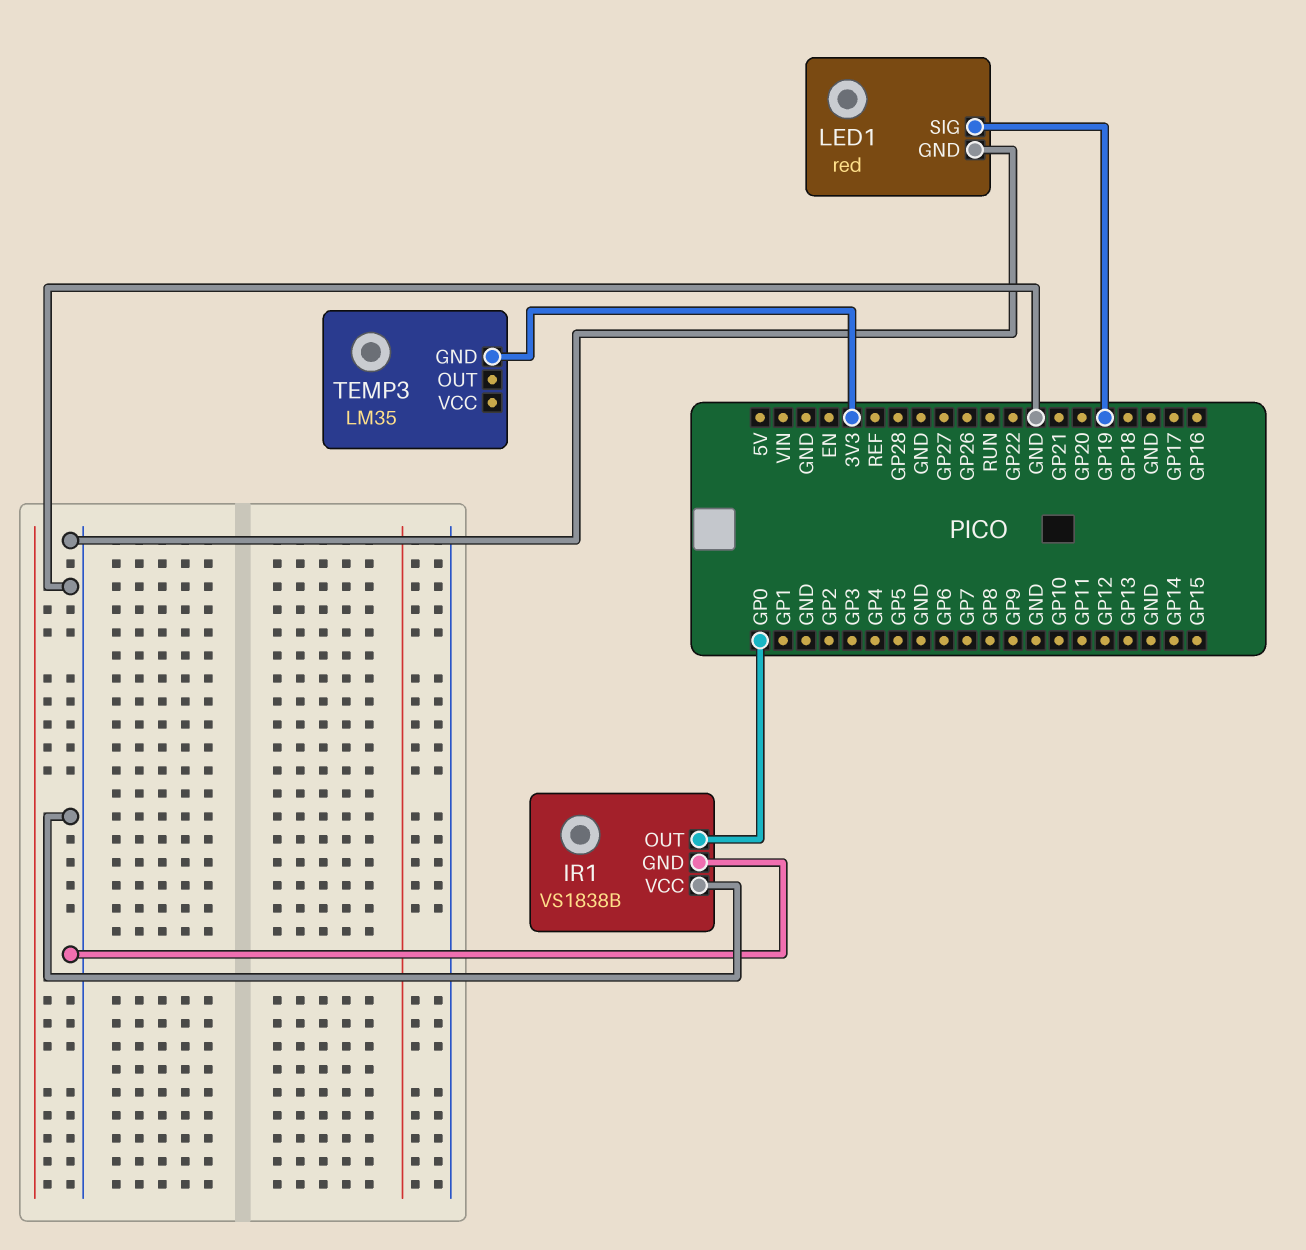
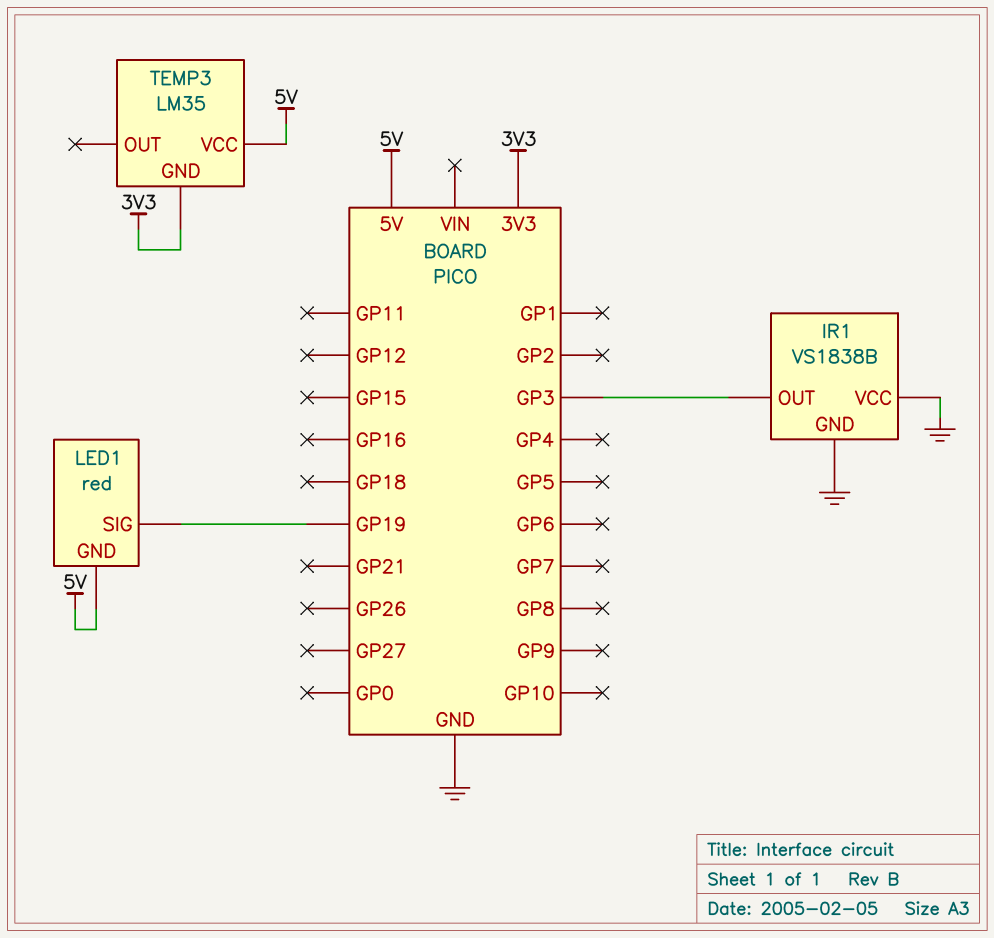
IR1 pin OUT: GP0 -> GP3
LED1 pin GND: GND -> 5V
TEMP3 pin VCC: none -> 5V

